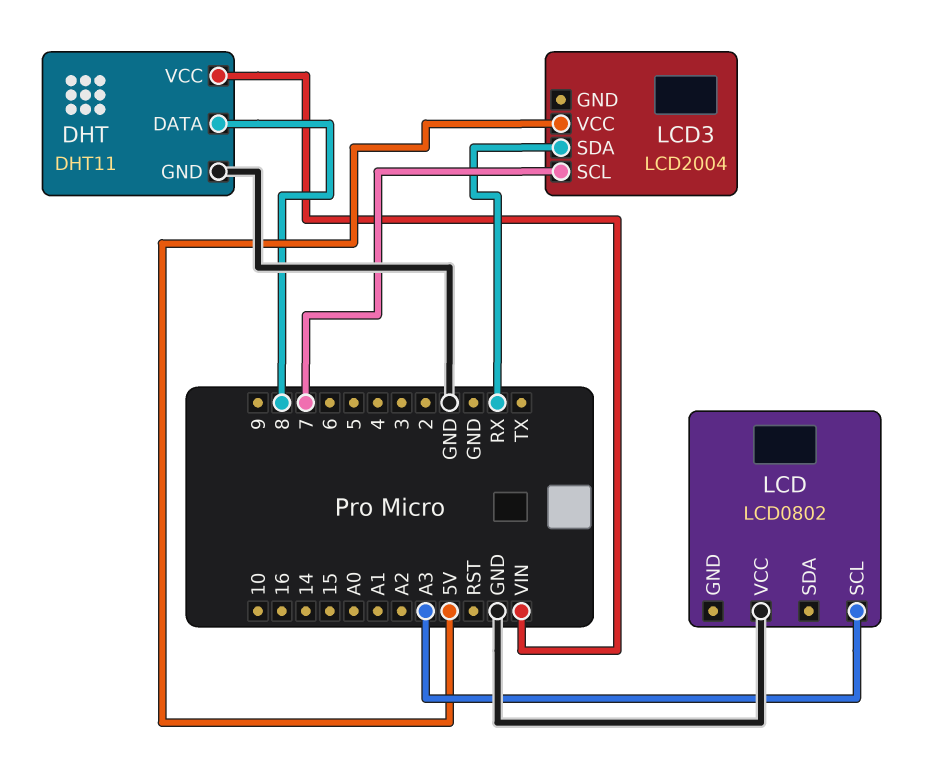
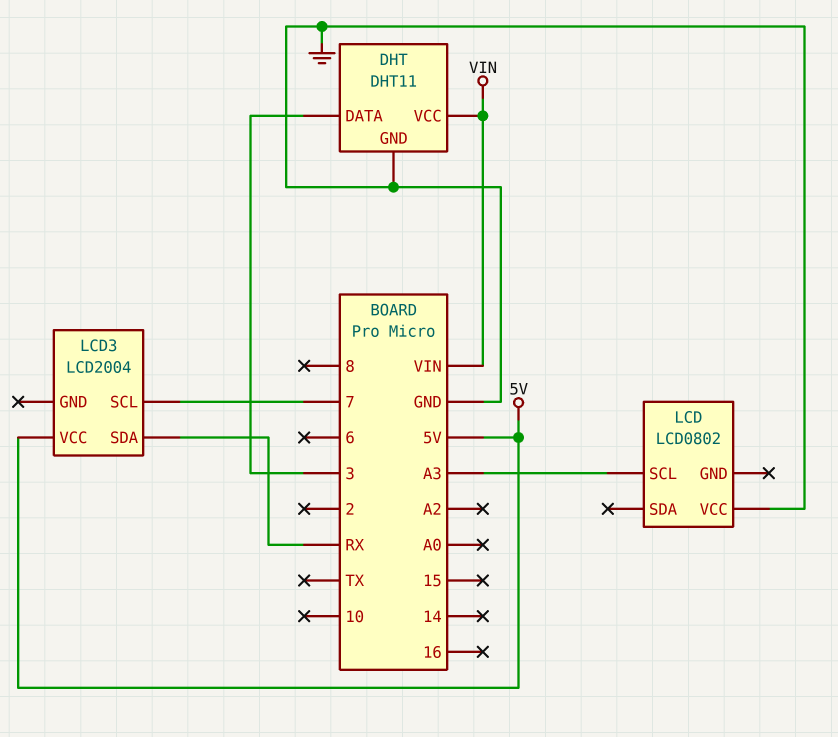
DHT pin DATA: 8 -> 3

